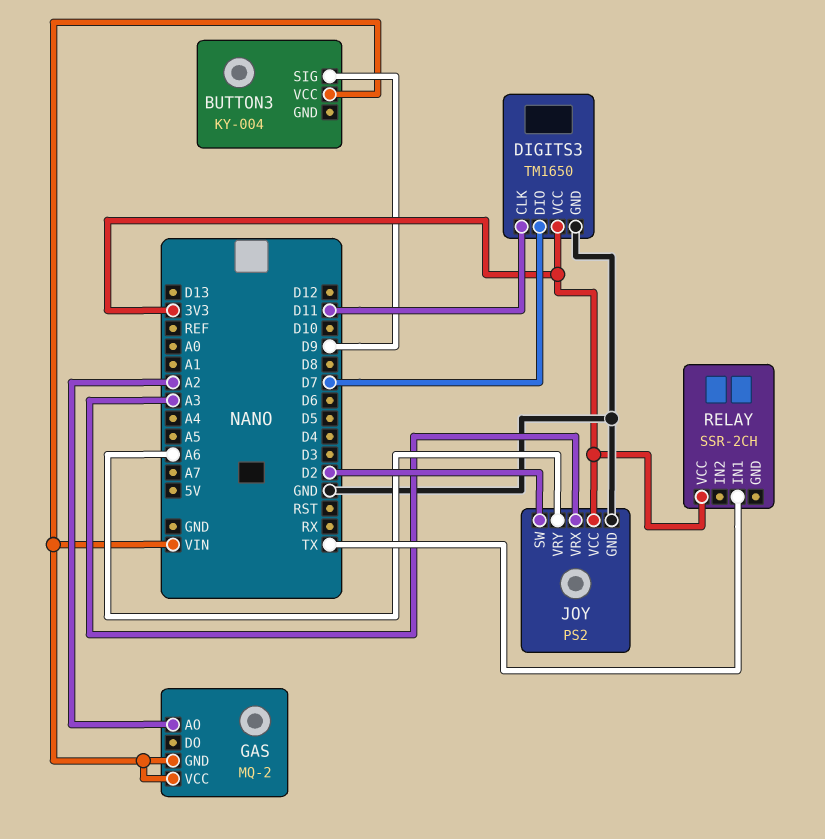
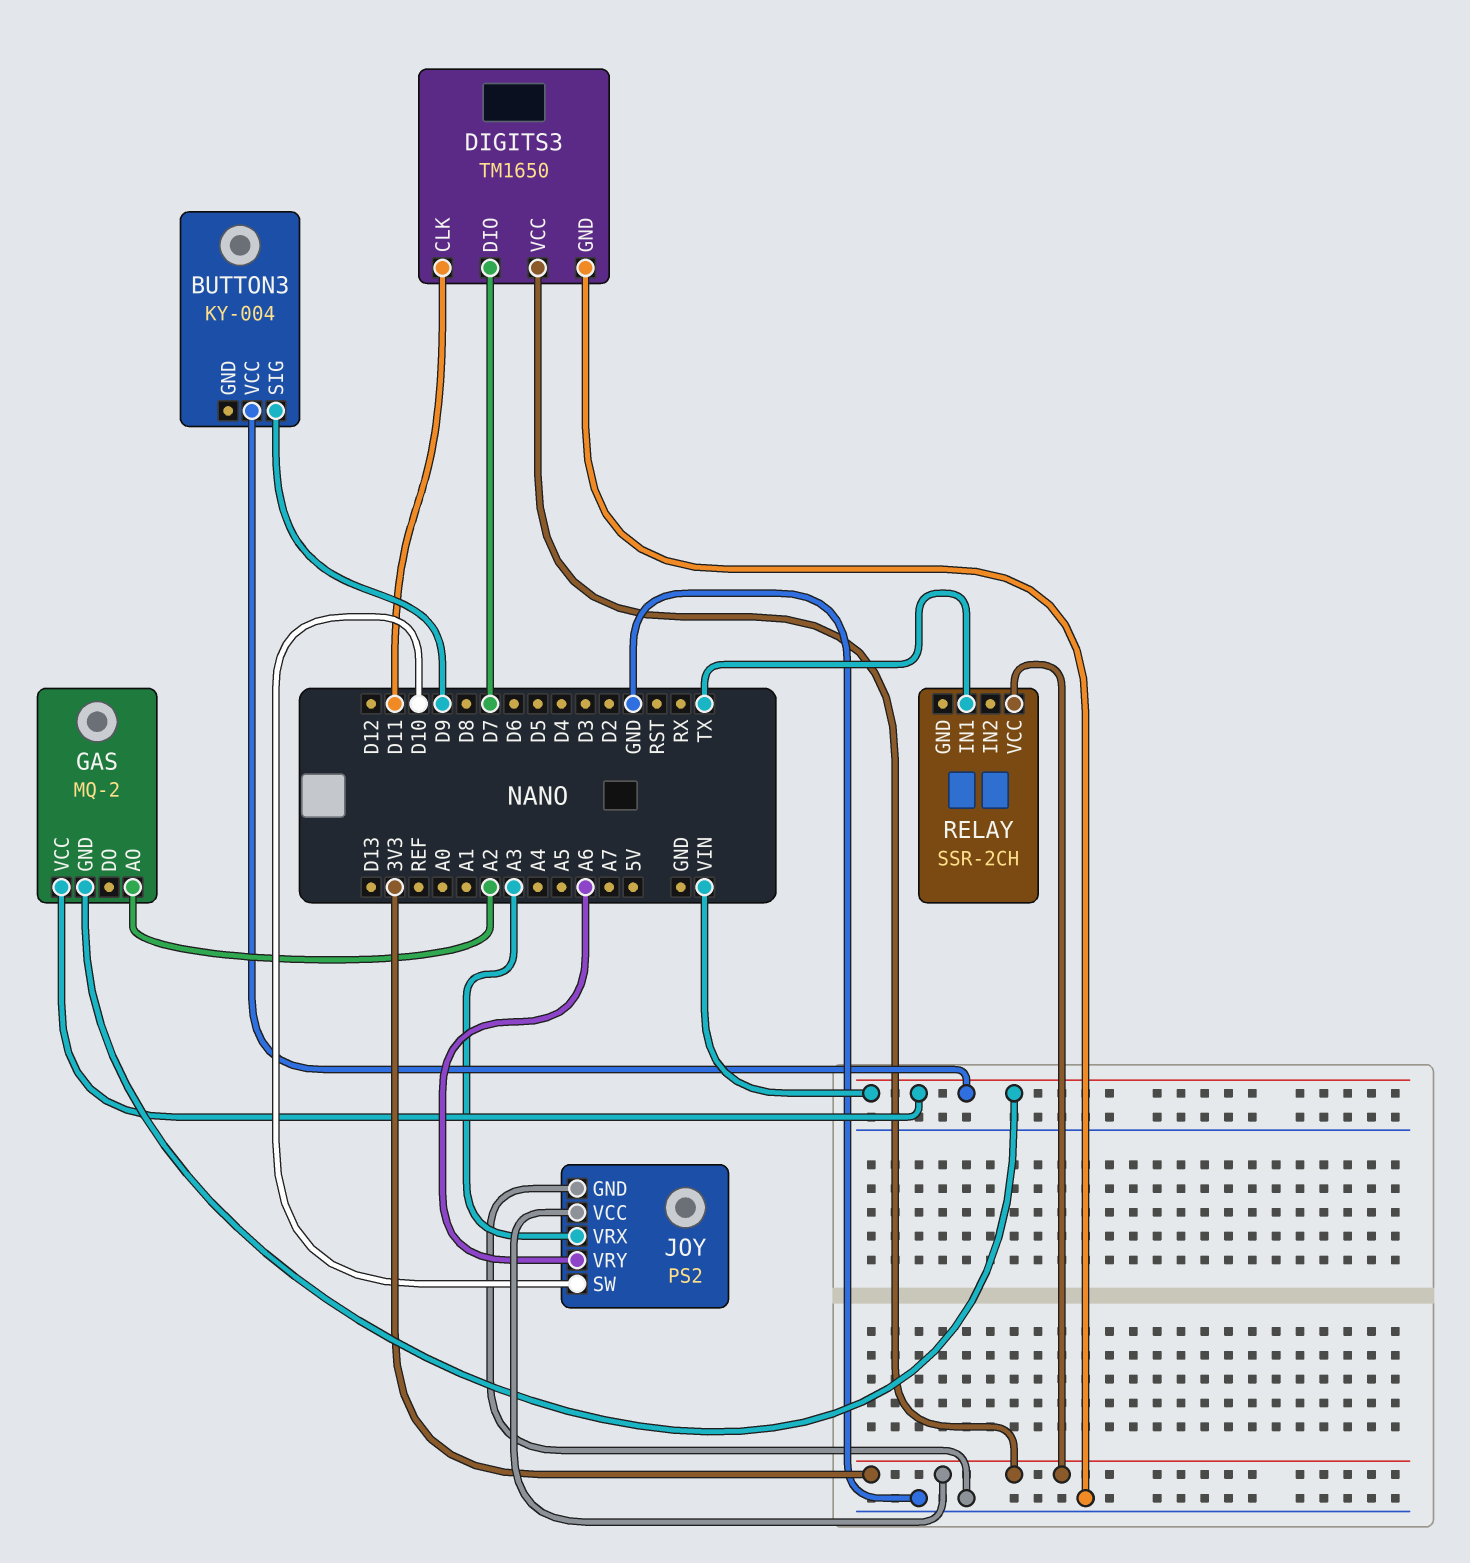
JOY pin SW: D2 -> D10

